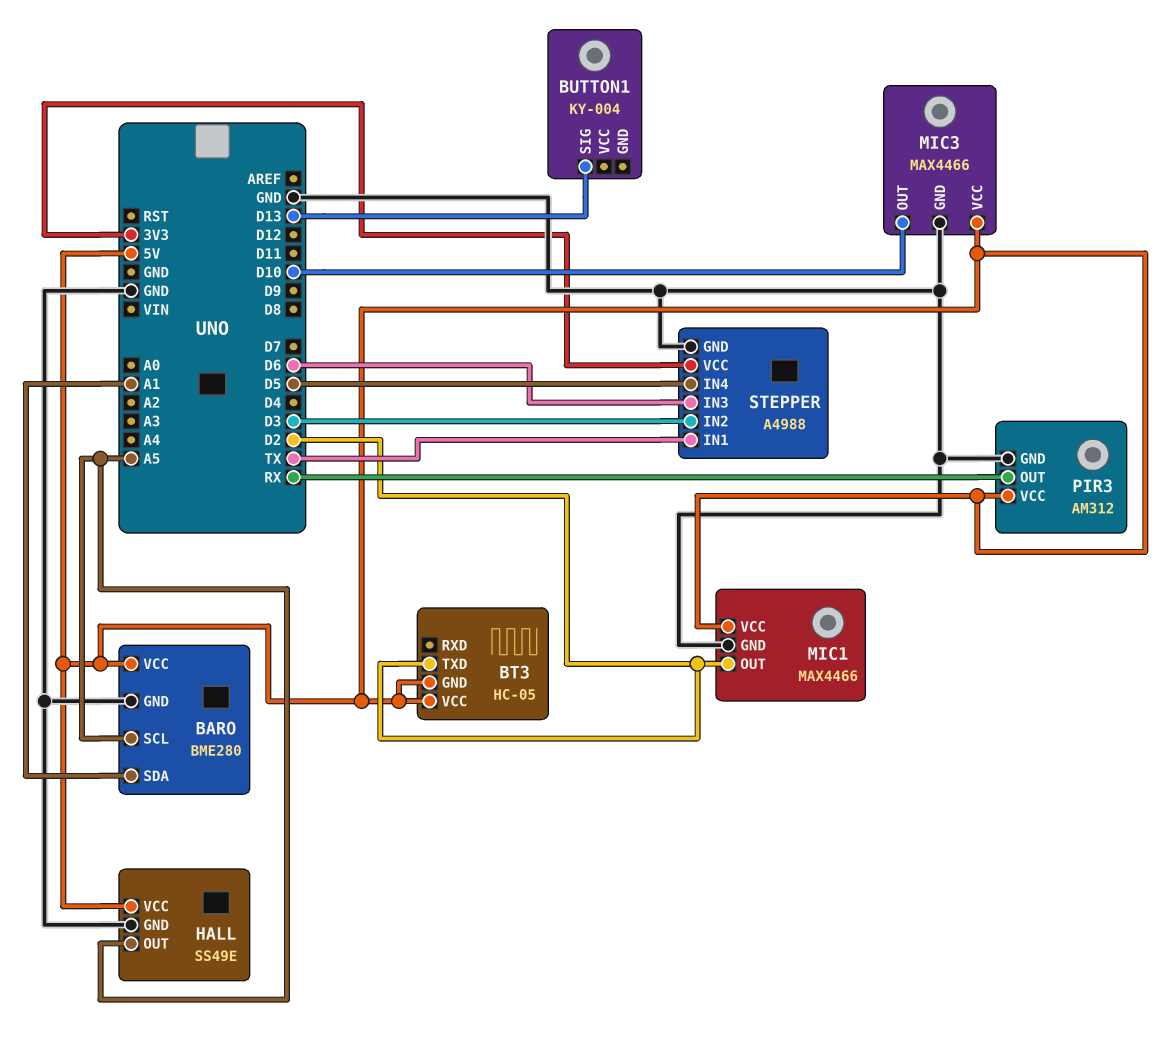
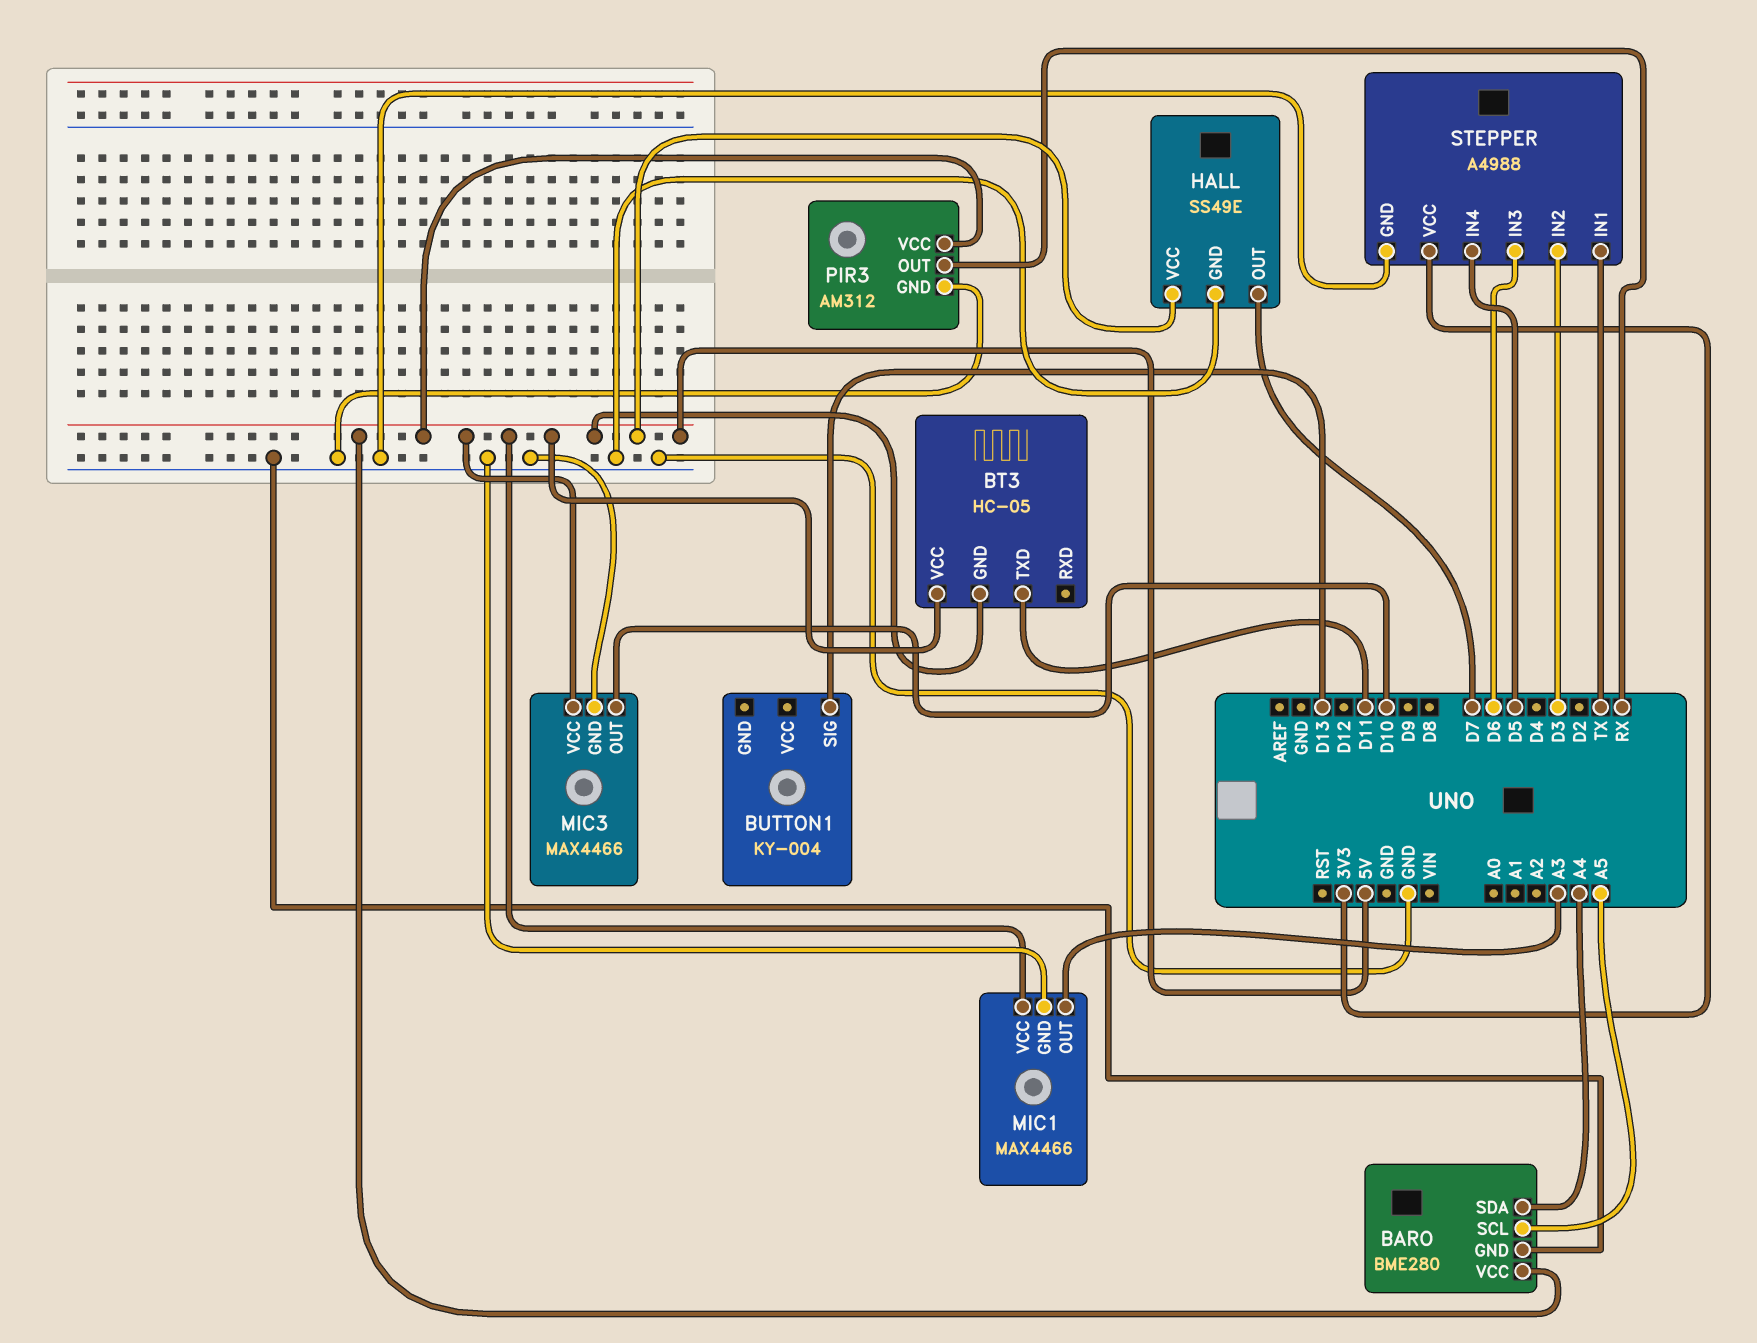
BARO pin SDA: A1 -> A4
BT3 pin TXD: D2 -> D11
HALL pin OUT: A5 -> D7
MIC1 pin OUT: D2 -> A3

